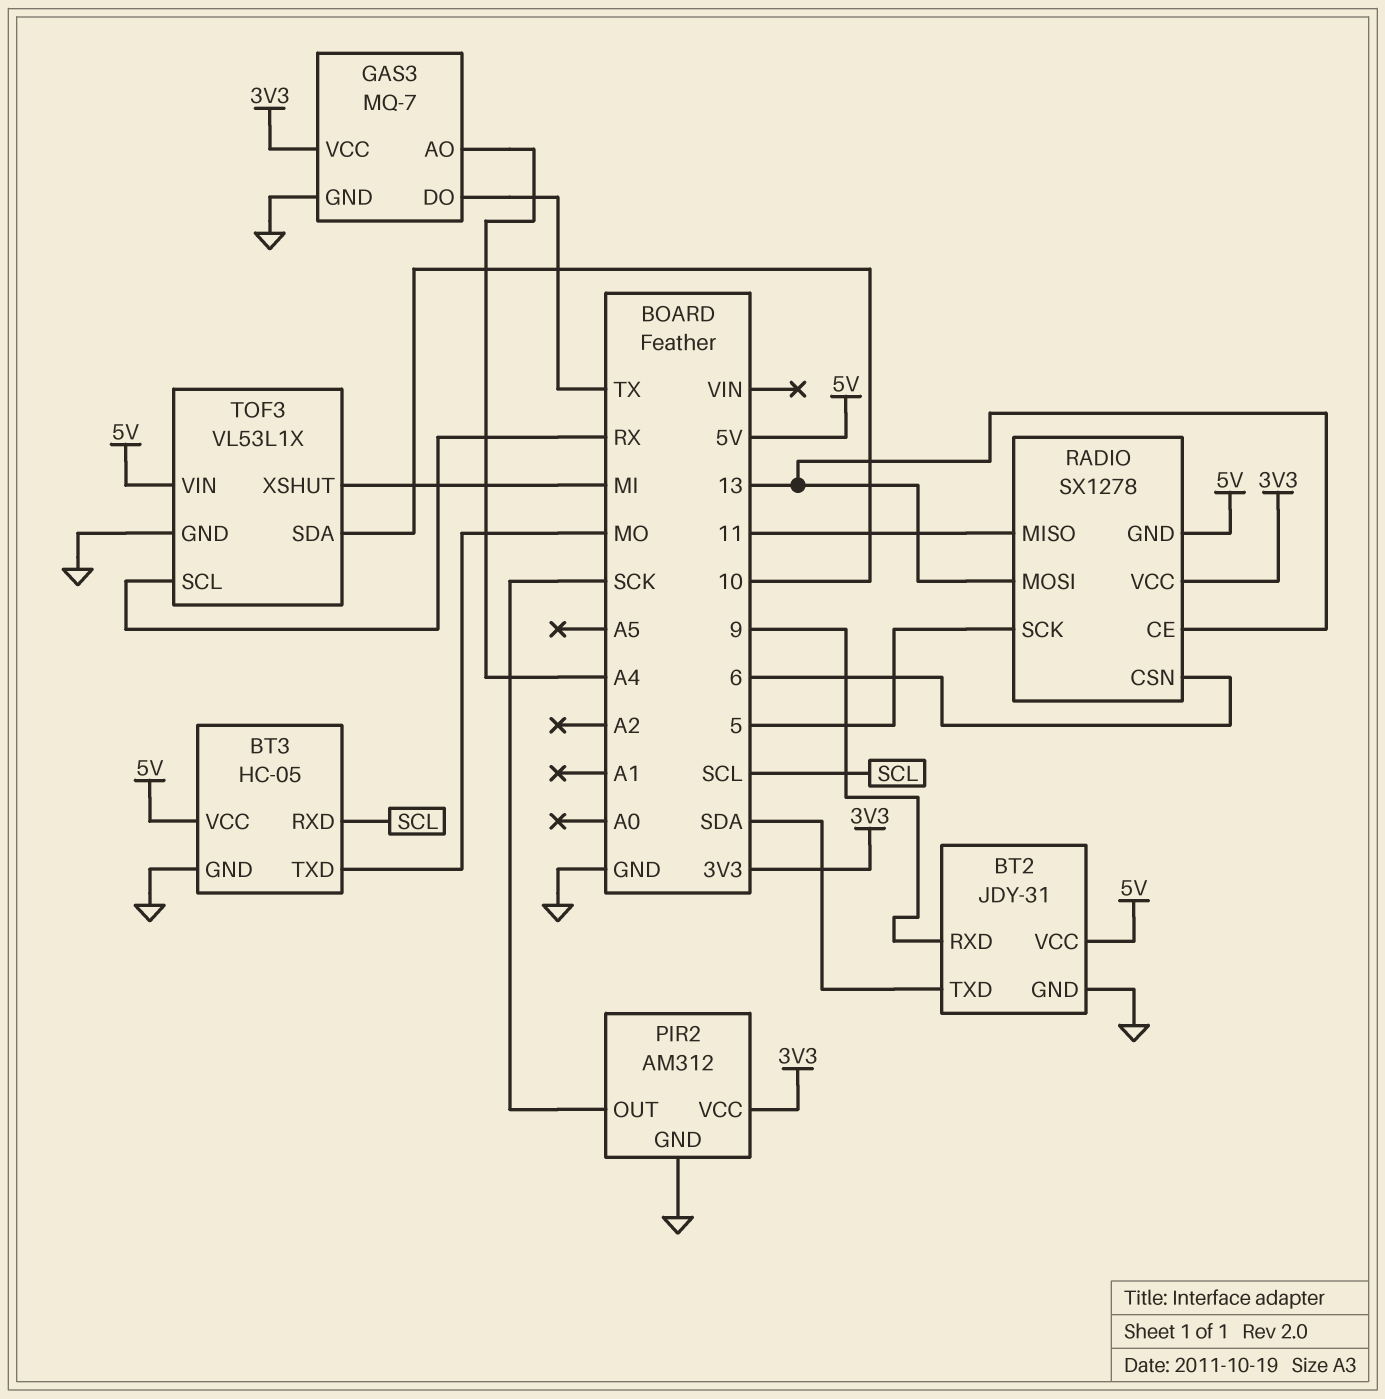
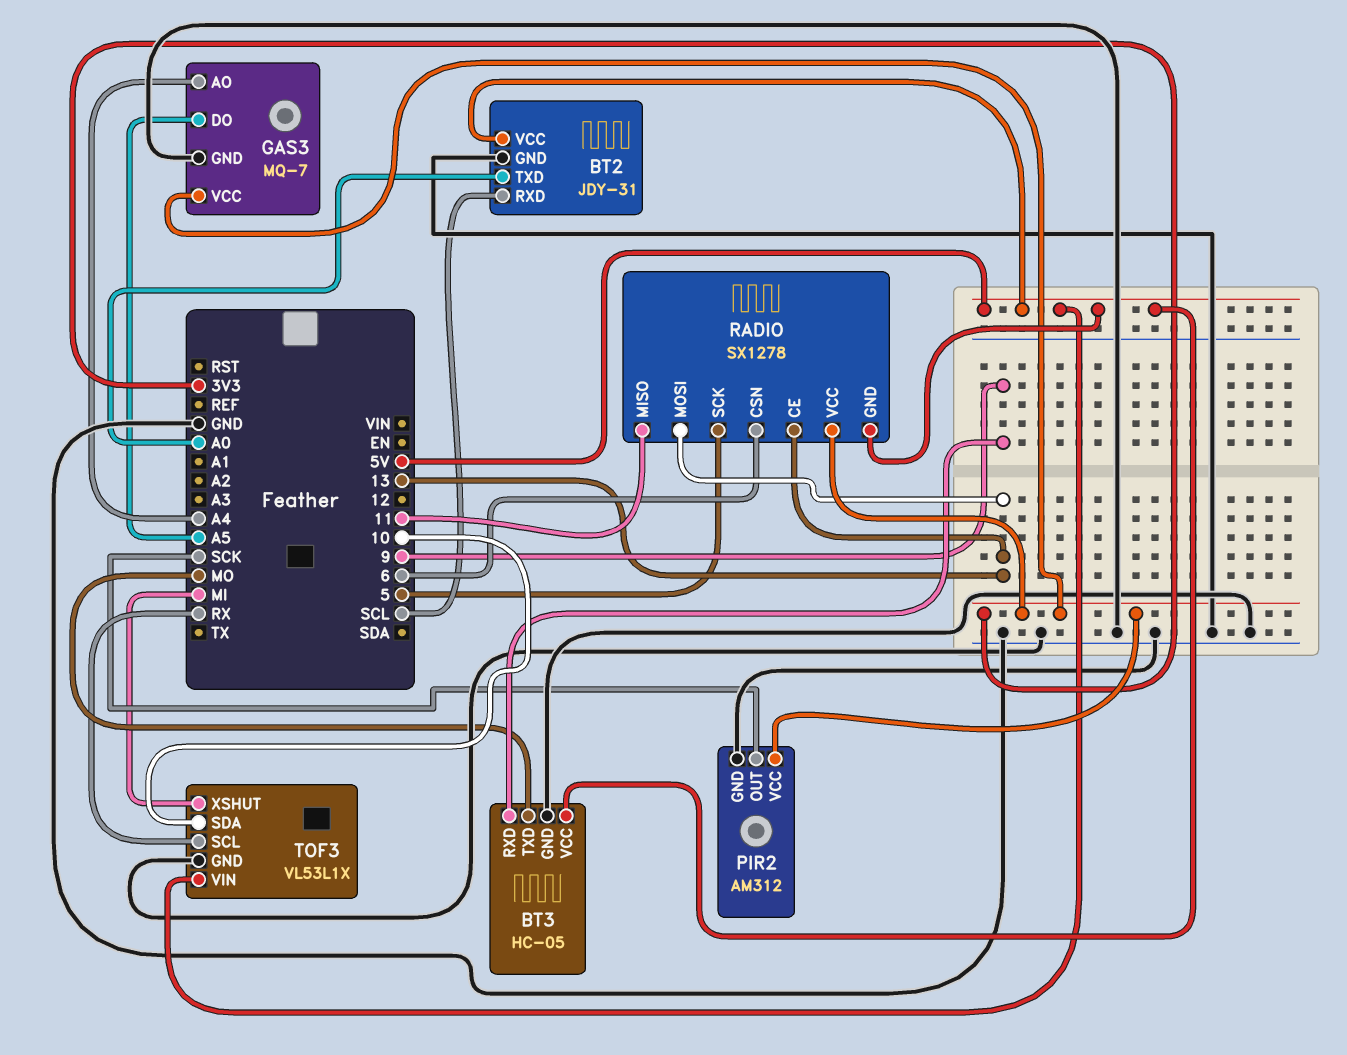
BT2 pin RXD: 9 -> SCL
BT2 pin TXD: SDA -> A0
BT3 pin RXD: SCL -> 9
GAS3 pin DO: TX -> A5

